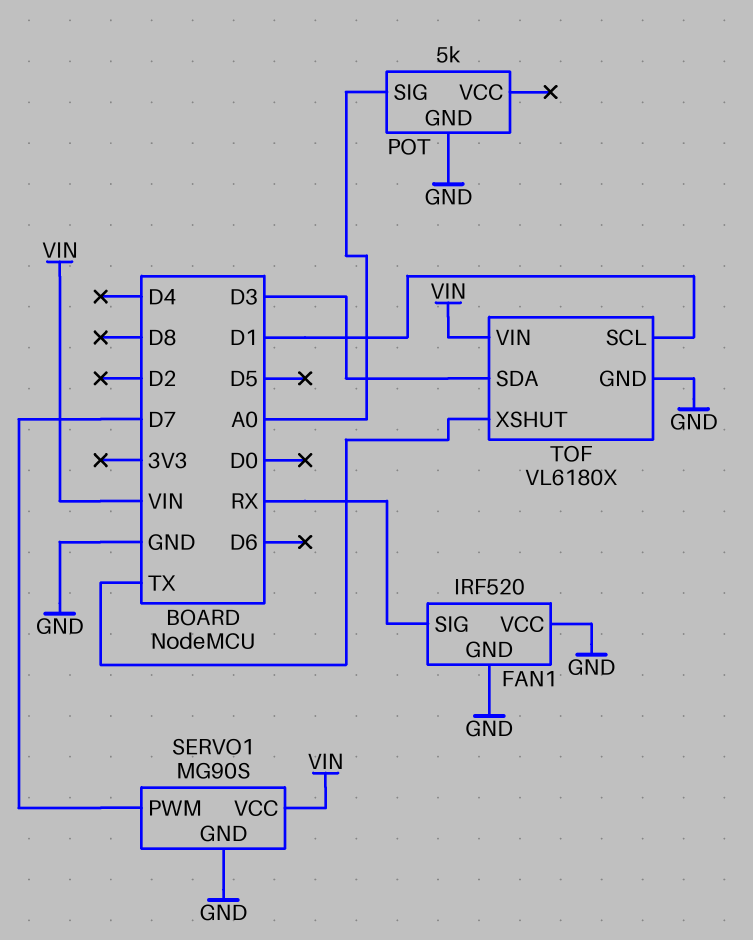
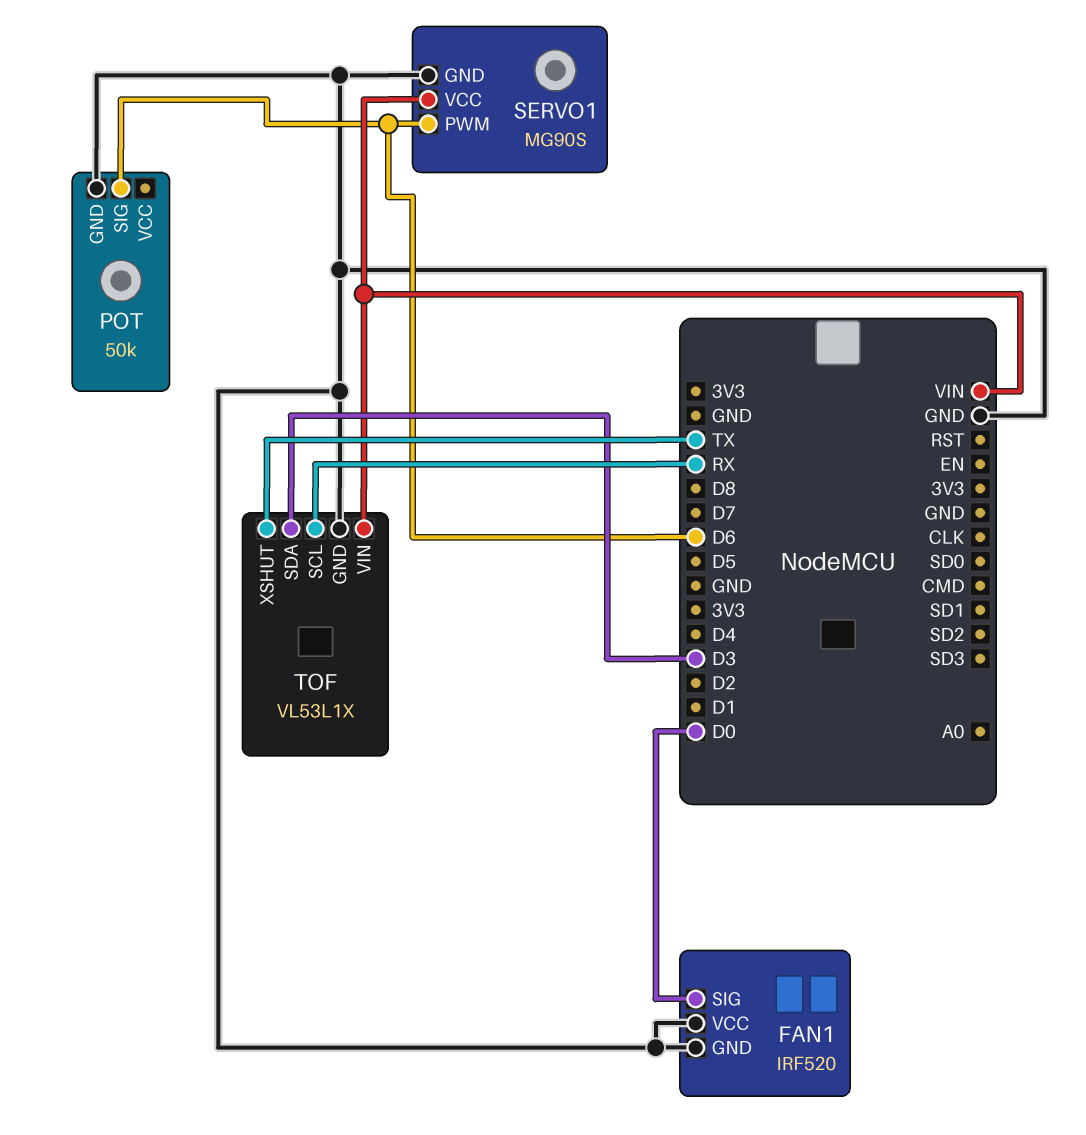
FAN1 pin SIG: RX -> D0
POT: 5k -> 50k
POT pin SIG: A0 -> D6
SERVO1 pin PWM: D7 -> D6
TOF: VL6180X -> VL53L1X
TOF pin SCL: D1 -> RX

